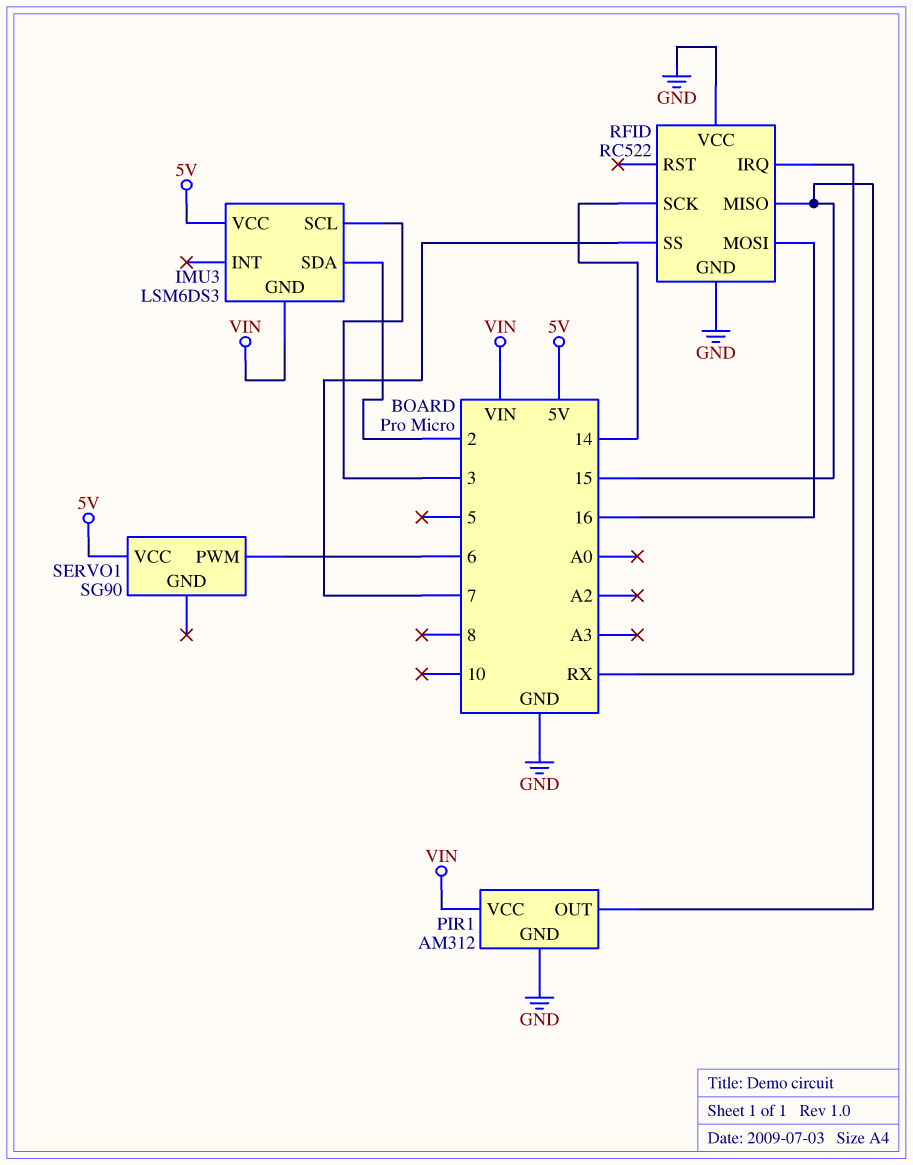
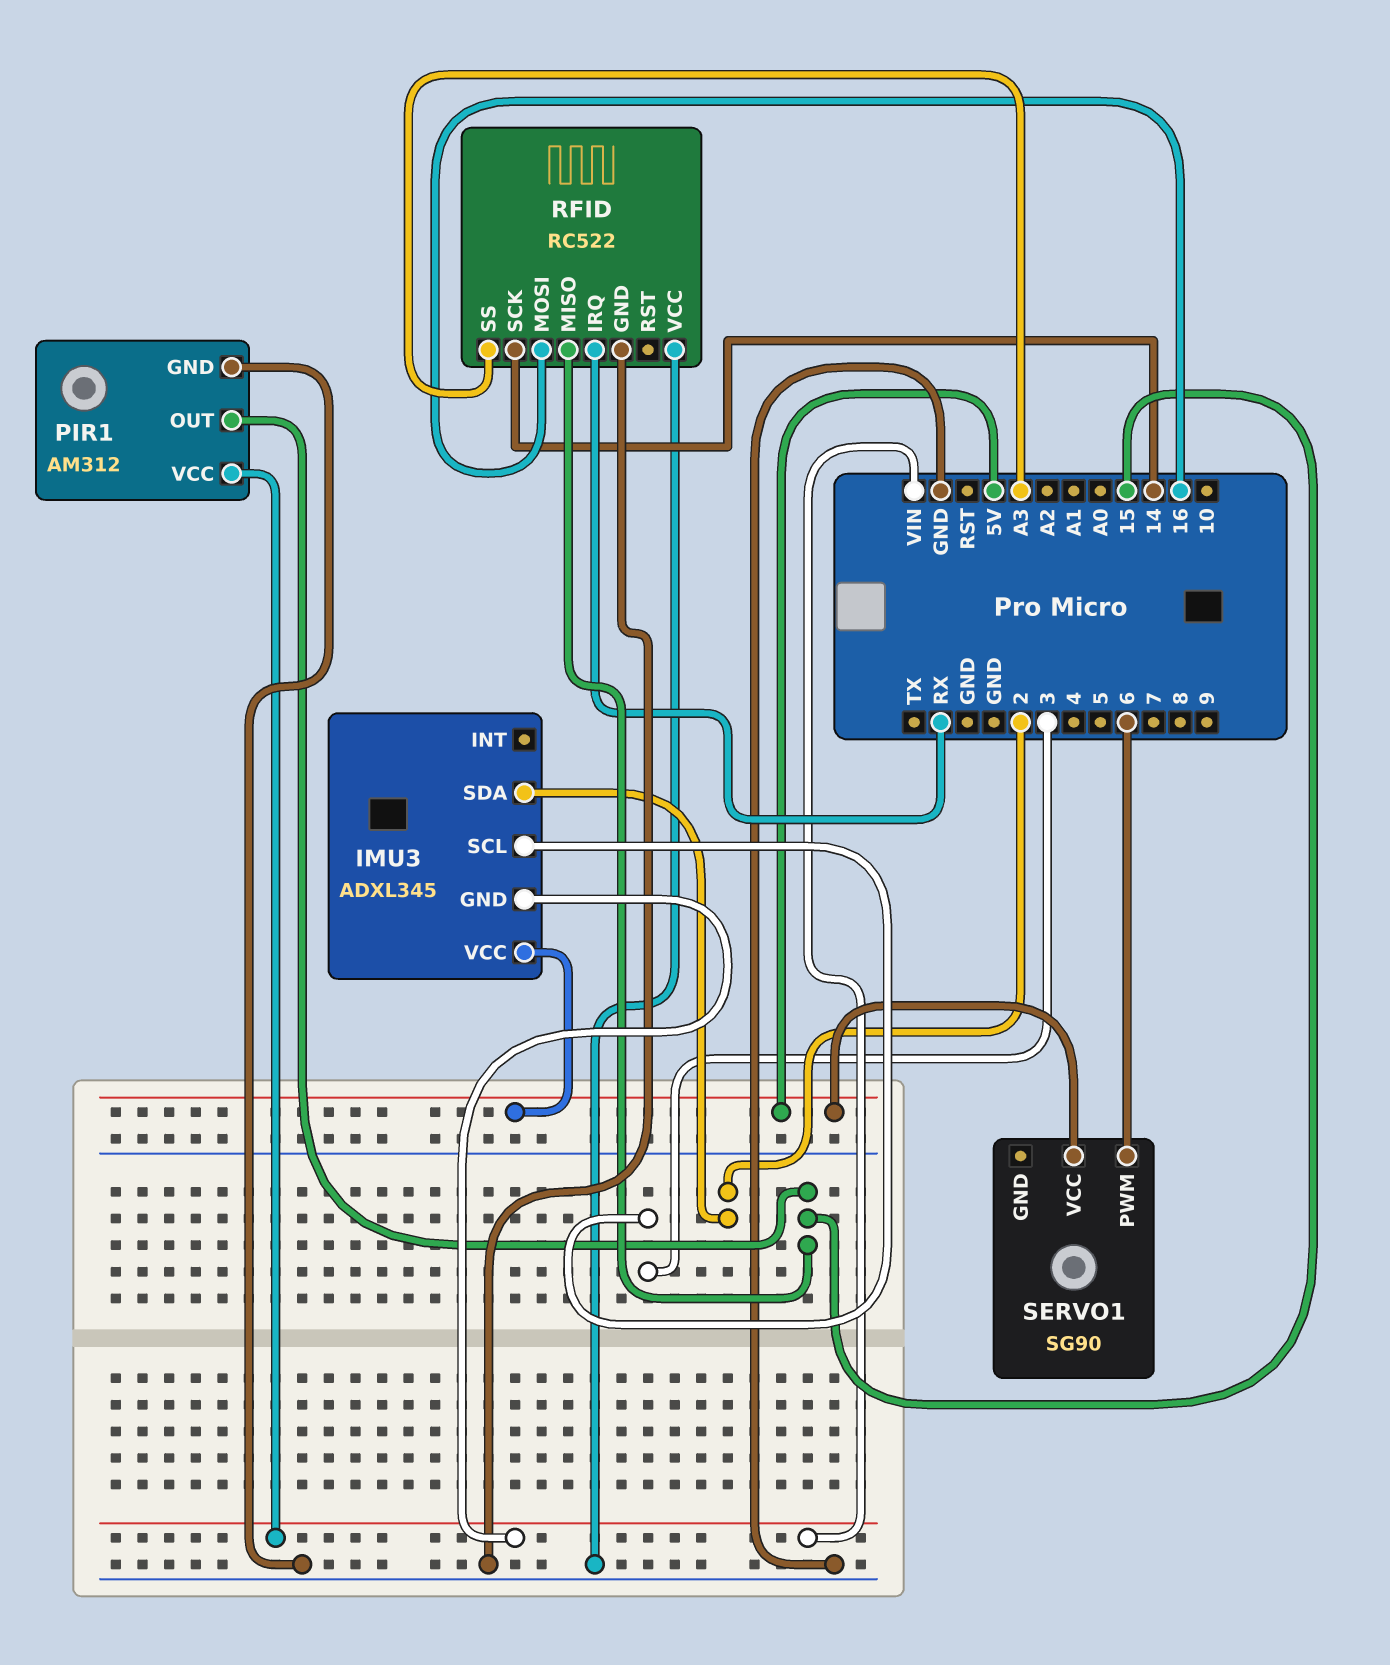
IMU3: LSM6DS3 -> ADXL345
RFID pin SS: 7 -> A3

